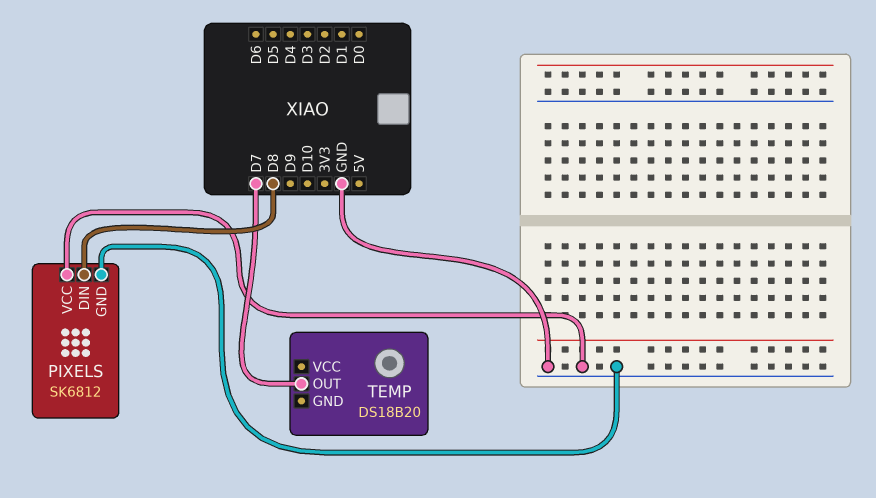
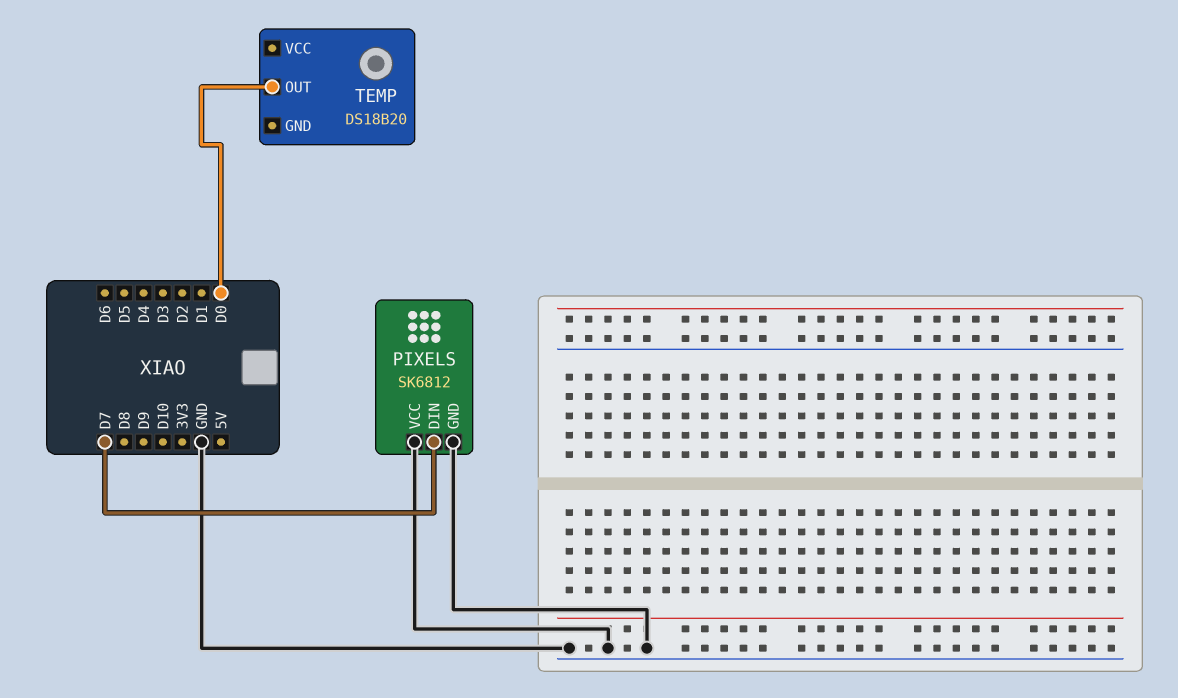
PIXELS pin DIN: D8 -> D7
TEMP pin OUT: D7 -> D0

